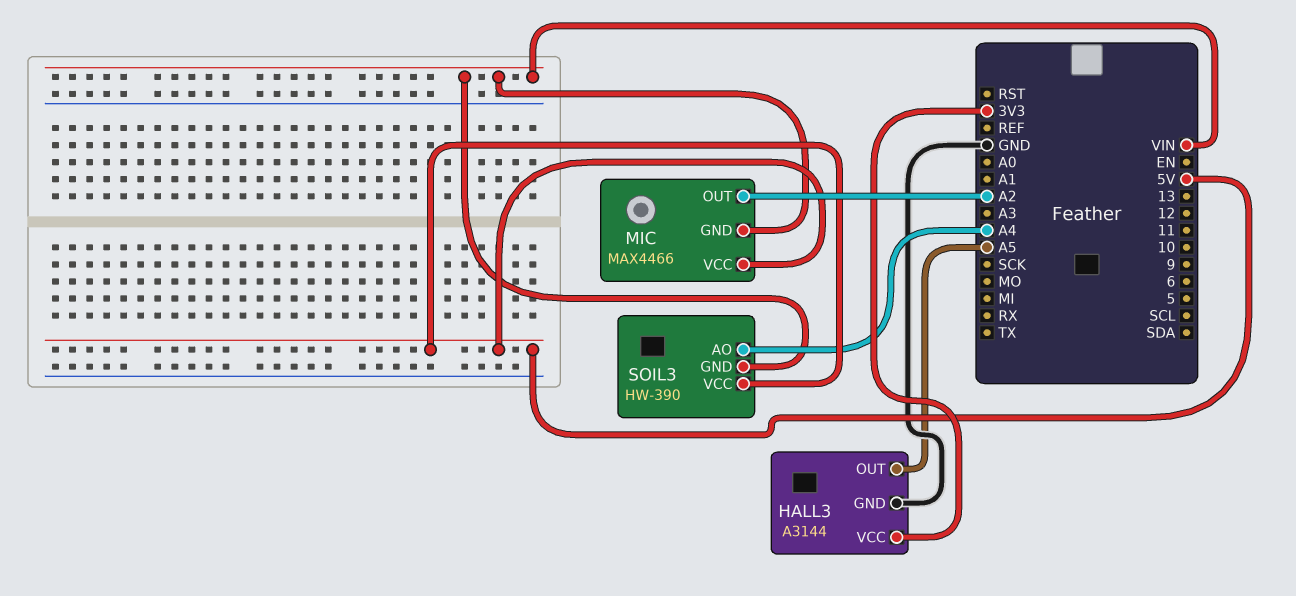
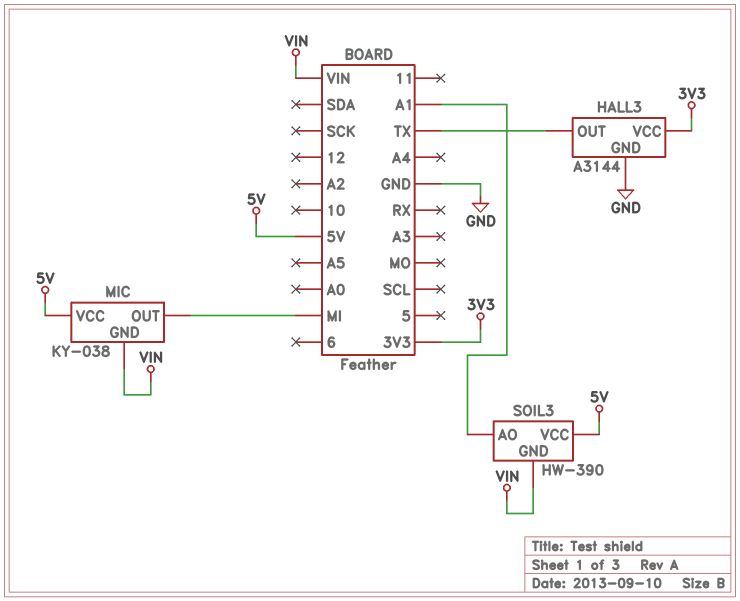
HALL3 pin OUT: A5 -> TX
MIC: MAX4466 -> KY-038
MIC pin OUT: A2 -> MI
SOIL3 pin AO: A4 -> A1

